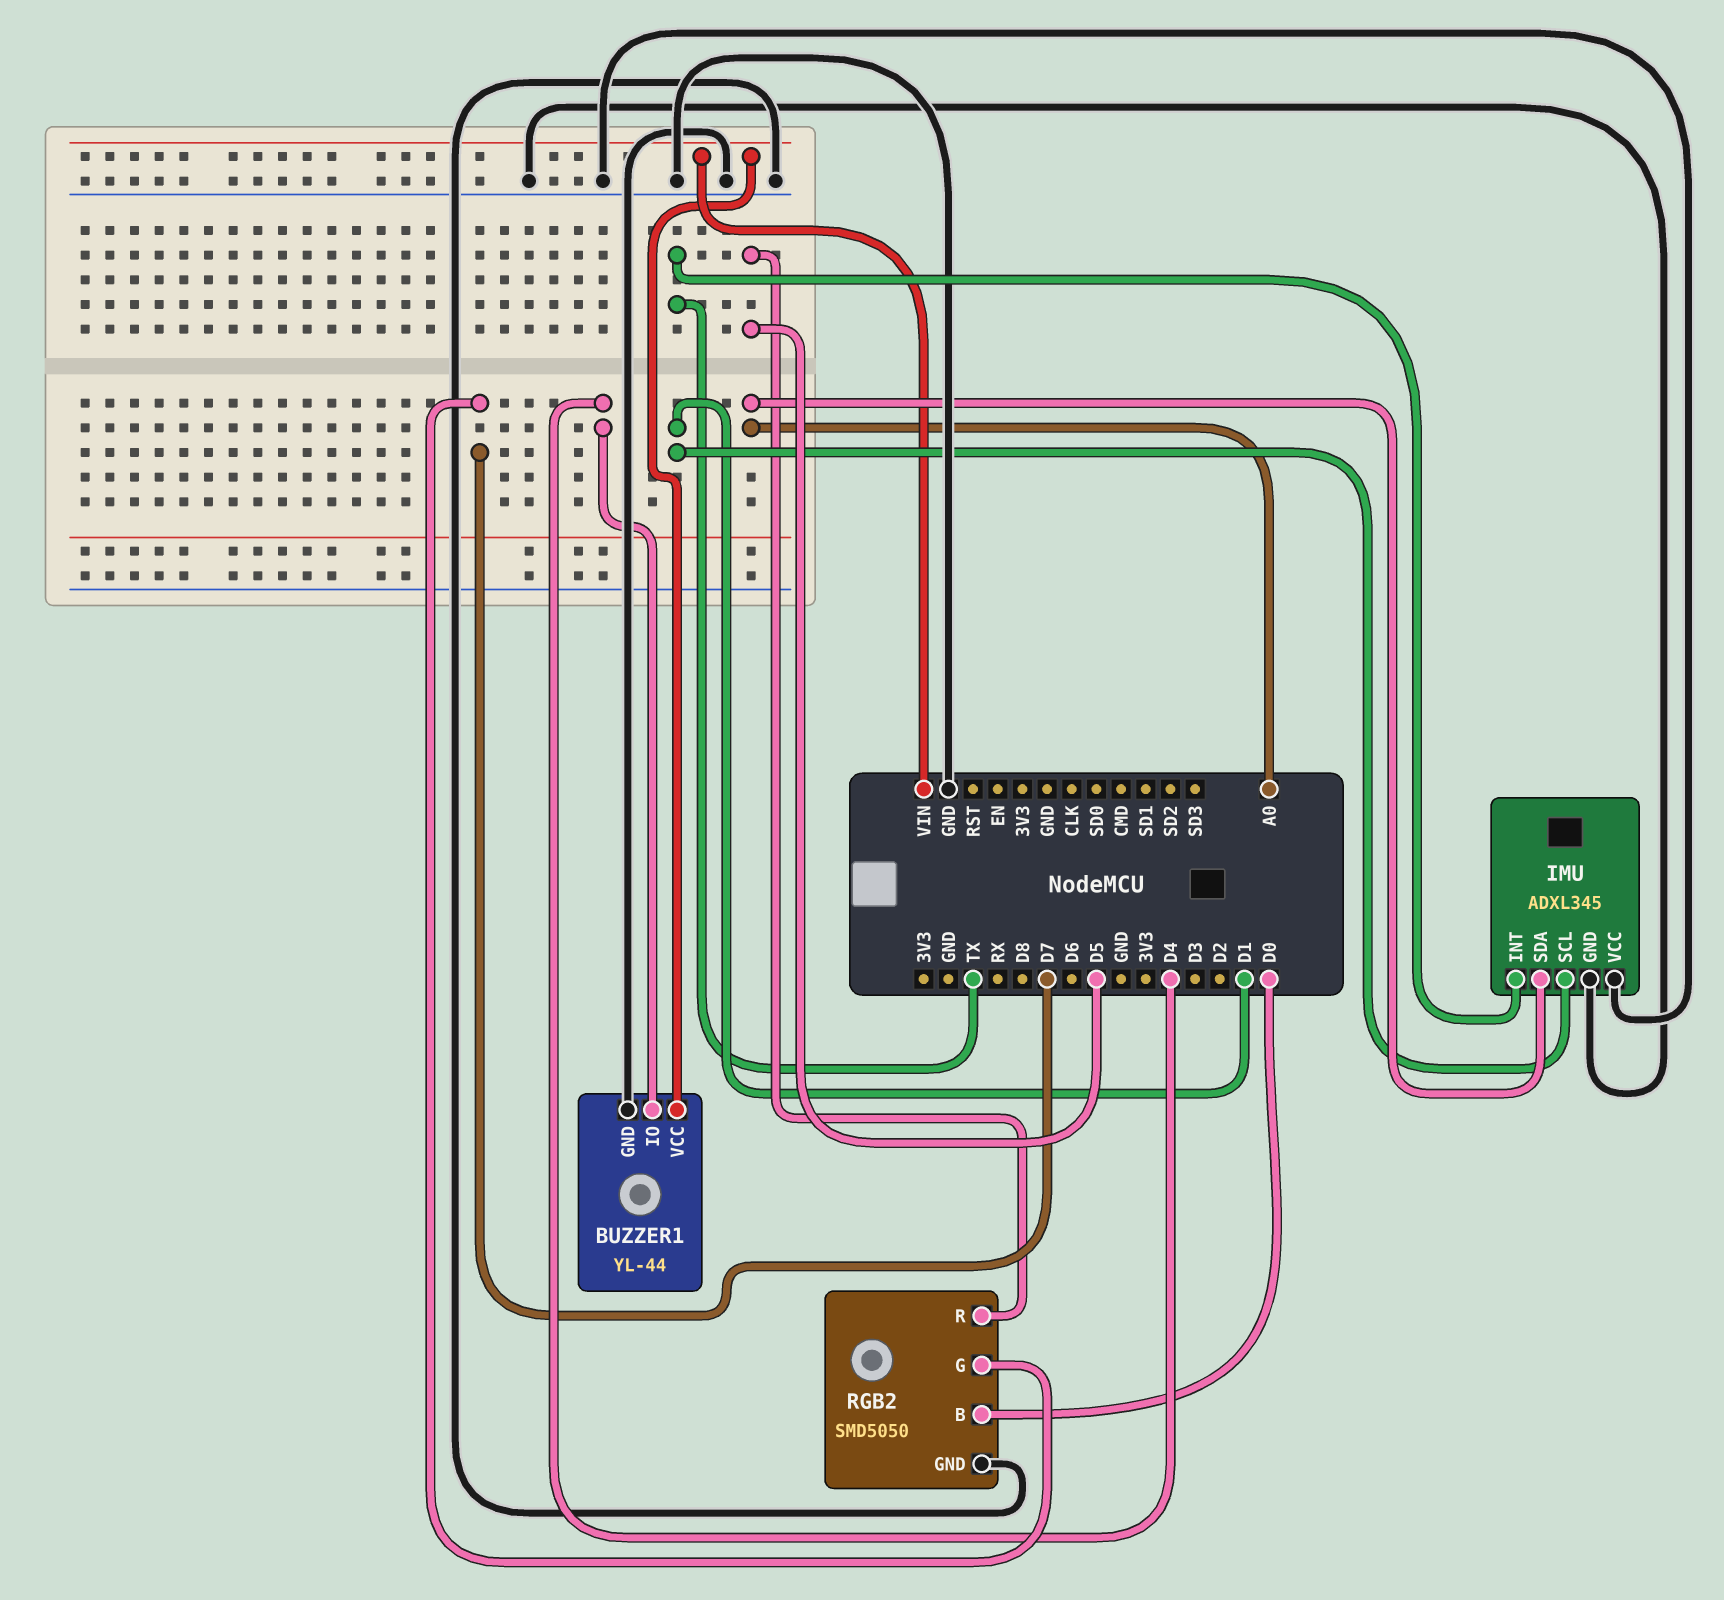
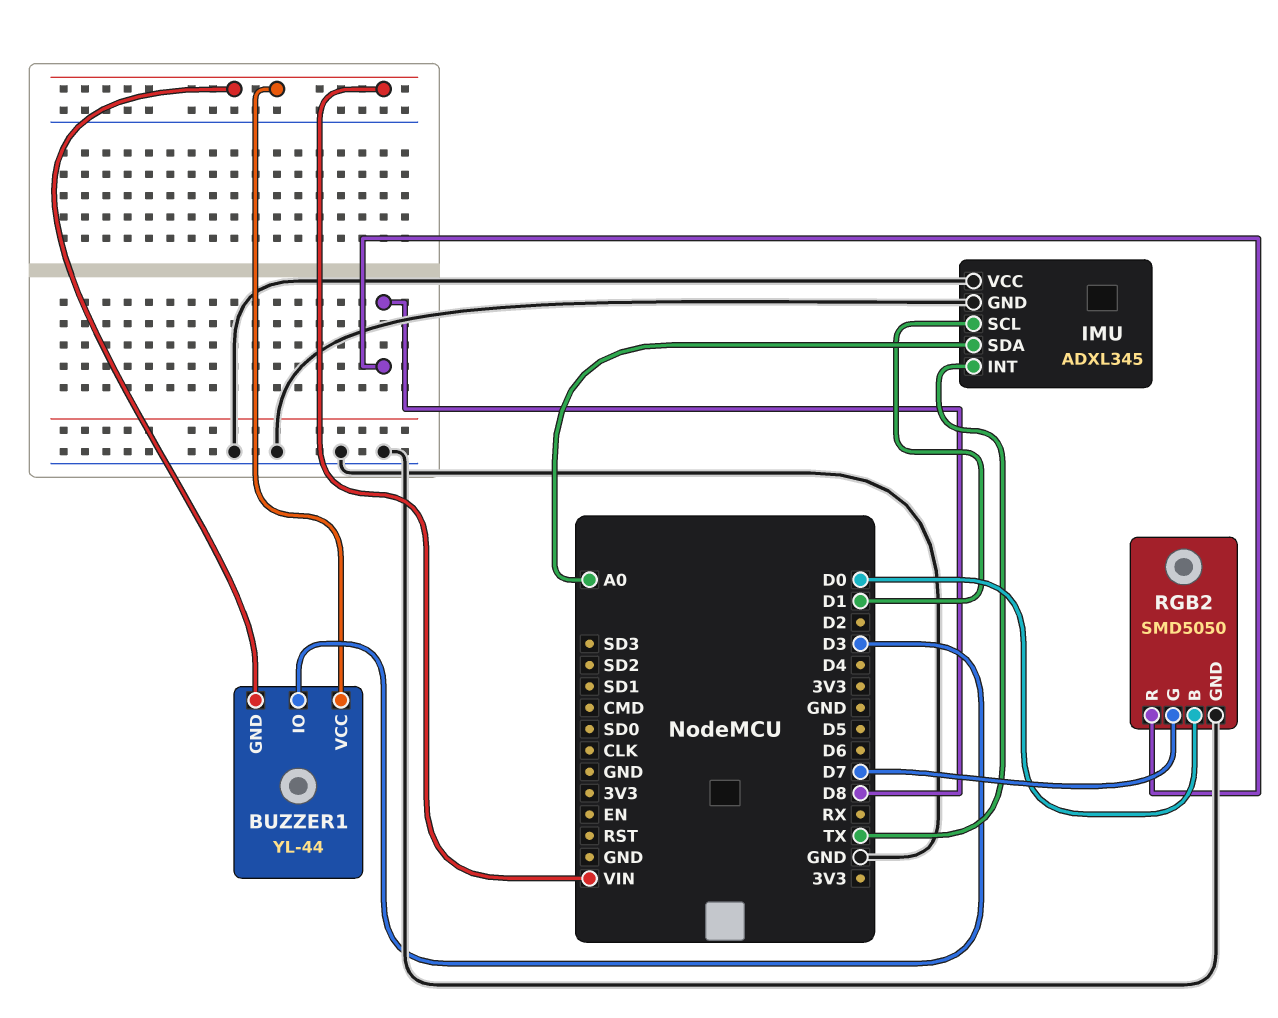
BUZZER1 pin GND: GND -> VIN
BUZZER1 pin IO: D4 -> D3
RGB2 pin R: D5 -> D8

